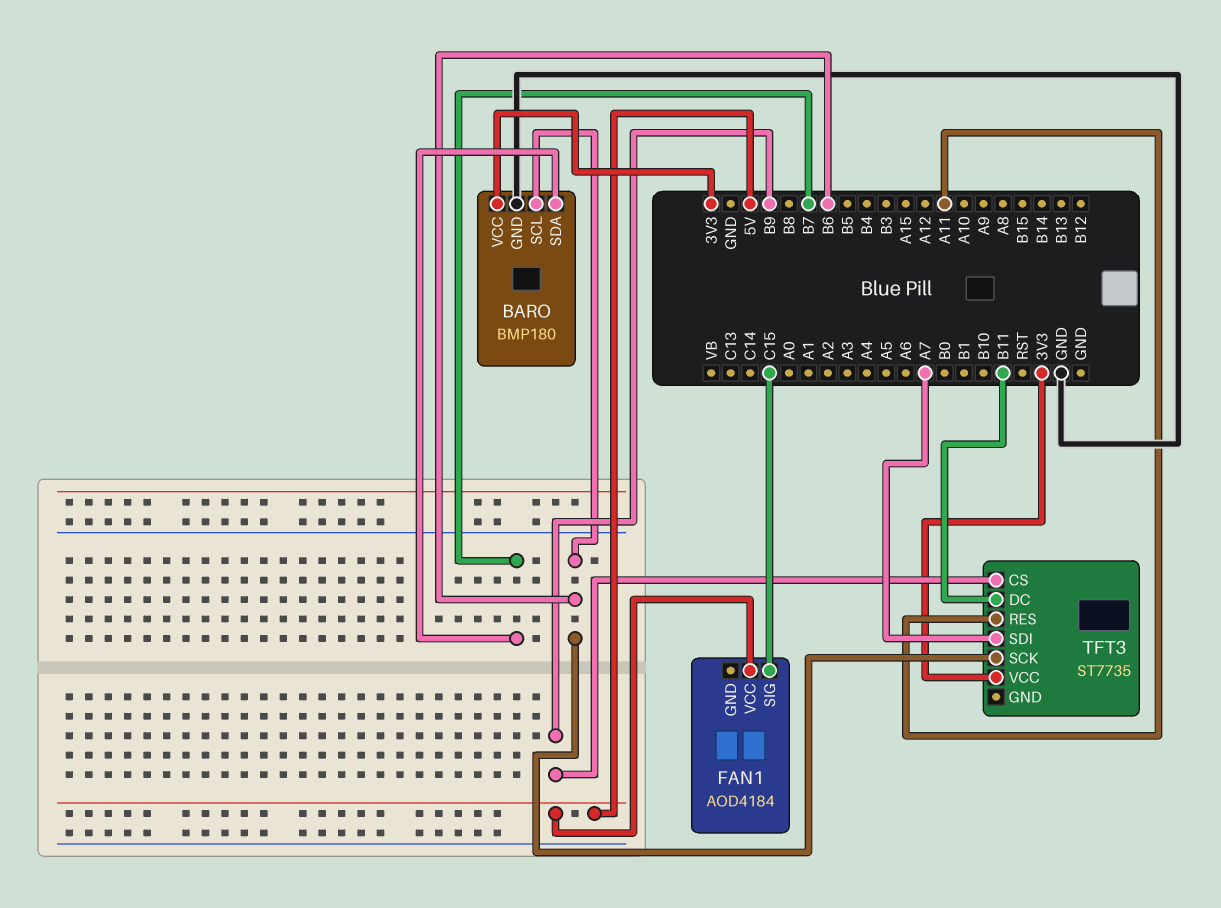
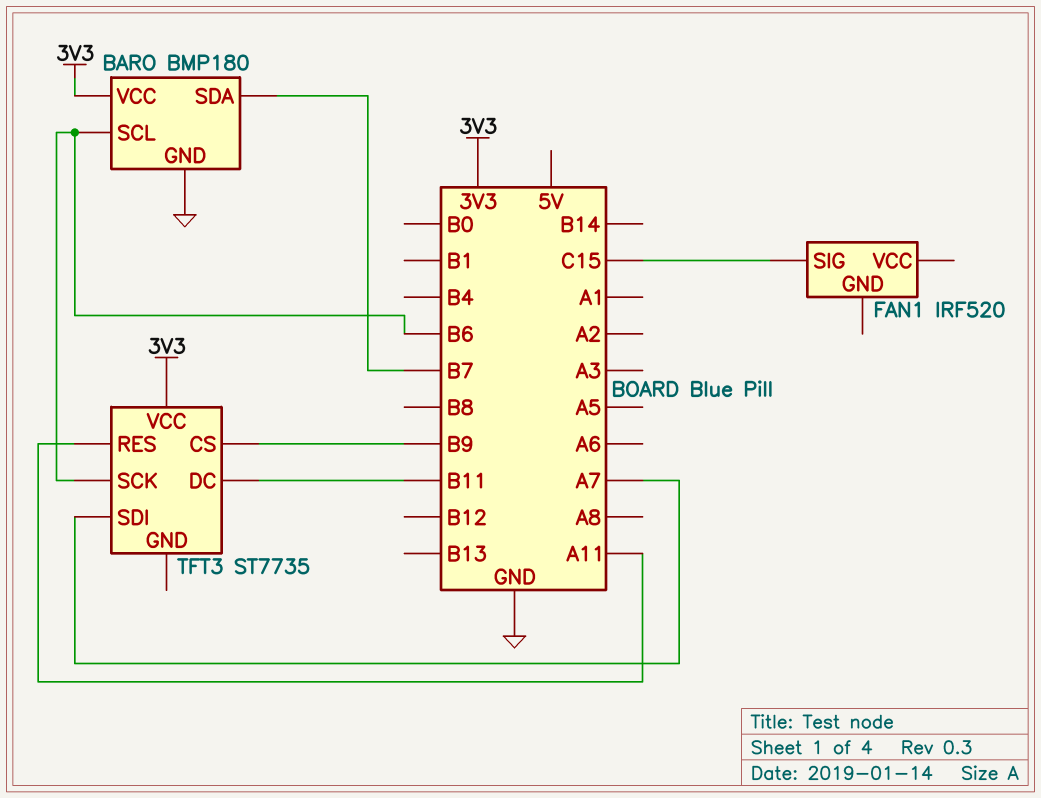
FAN1: AOD4184 -> IRF520
FAN1 pin VCC: 5V -> none

